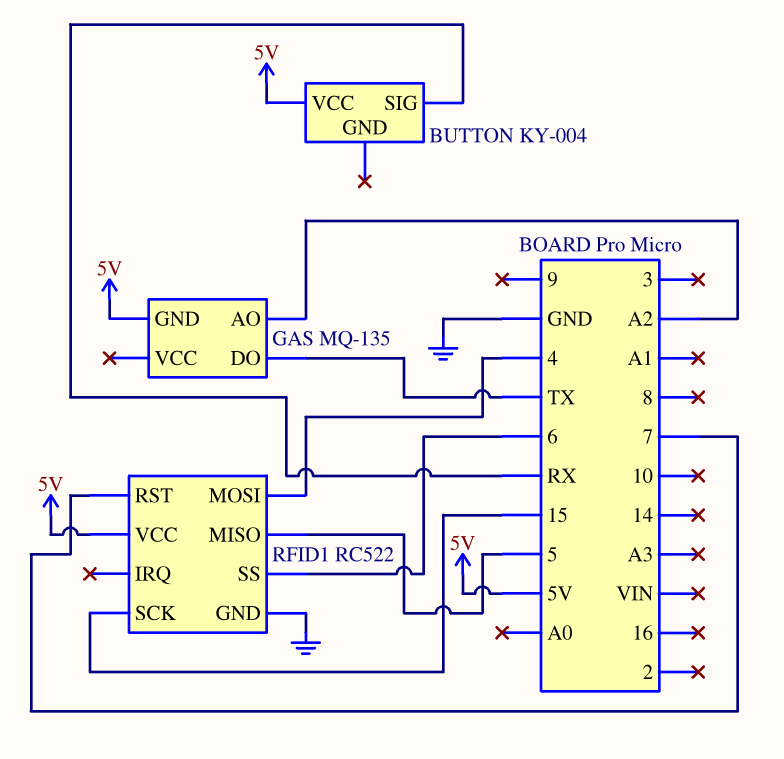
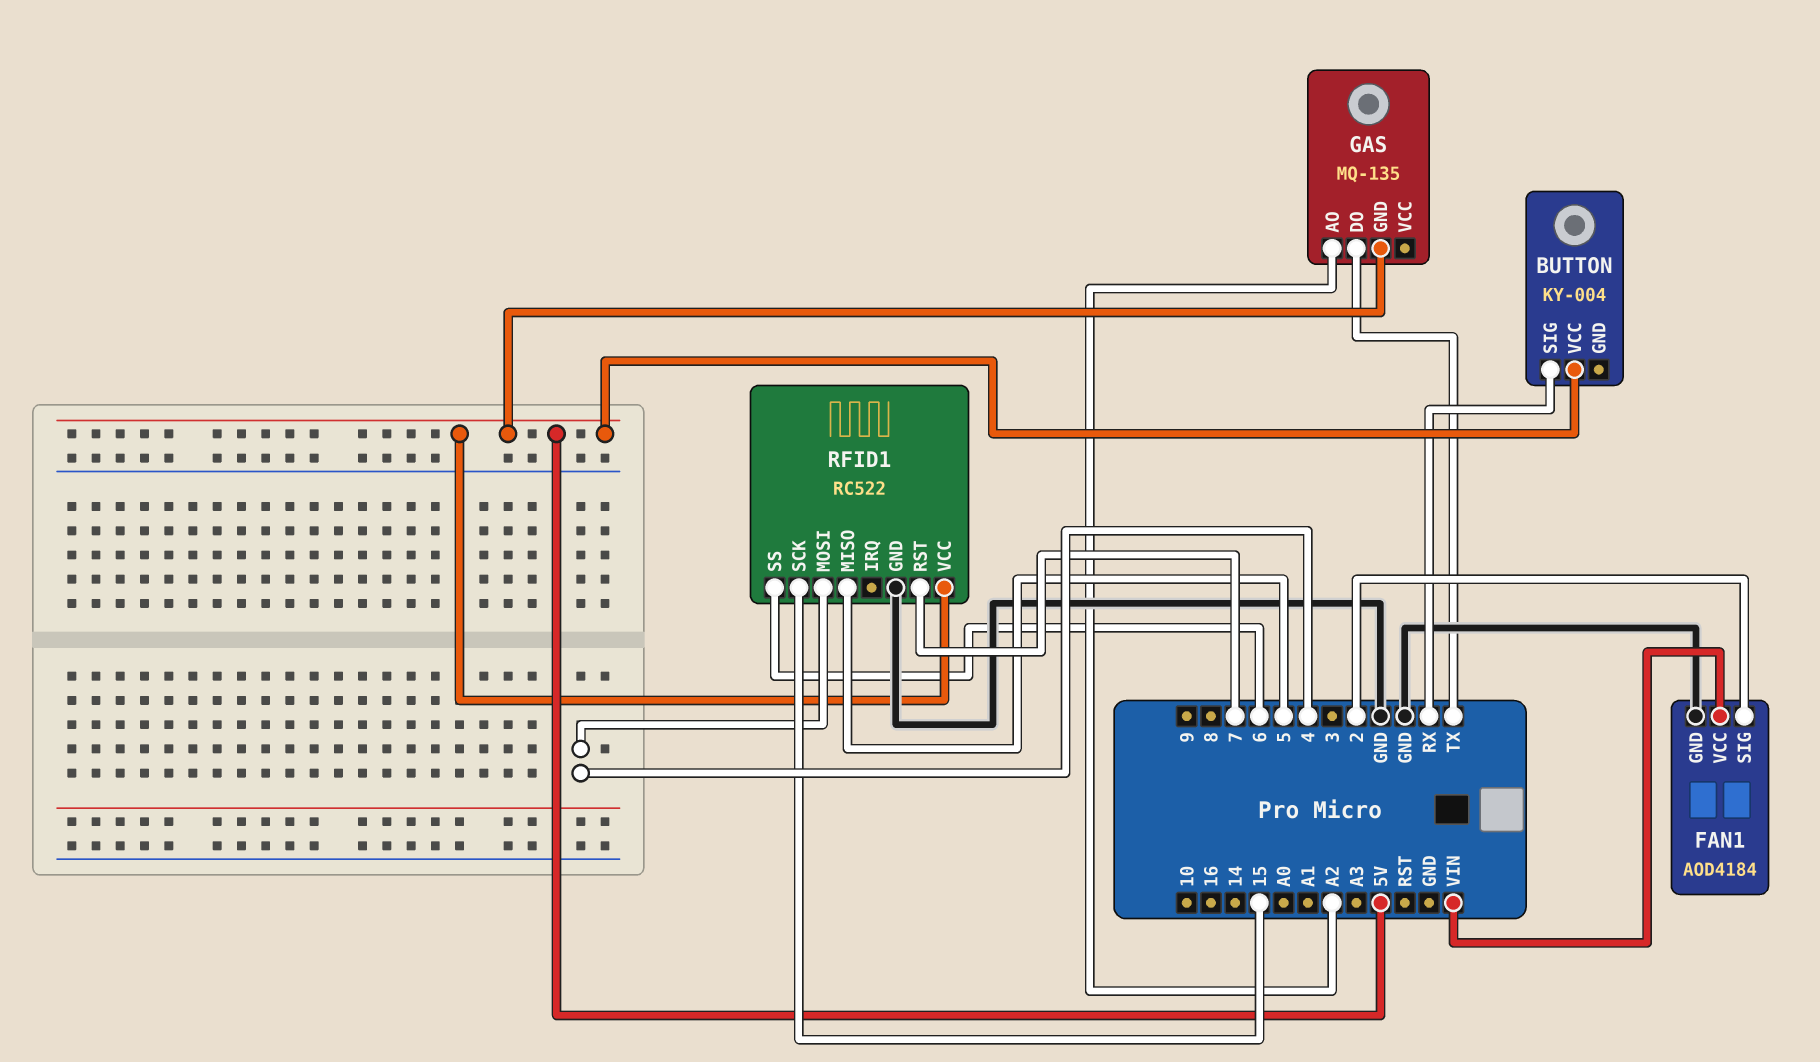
FAN1: none -> AOD4184
FAN1 pin GND: none -> GND
FAN1 pin SIG: none -> 2
FAN1 pin VCC: none -> VIN

